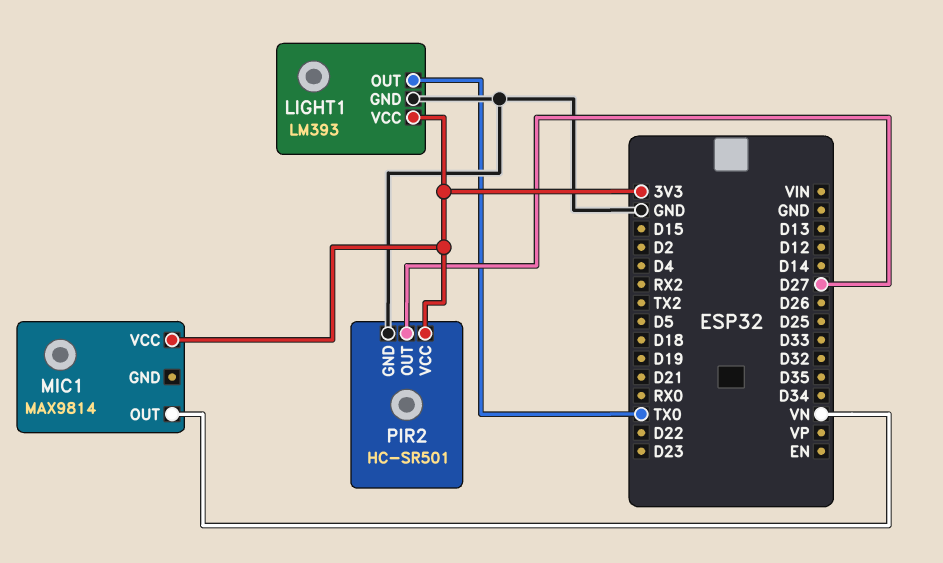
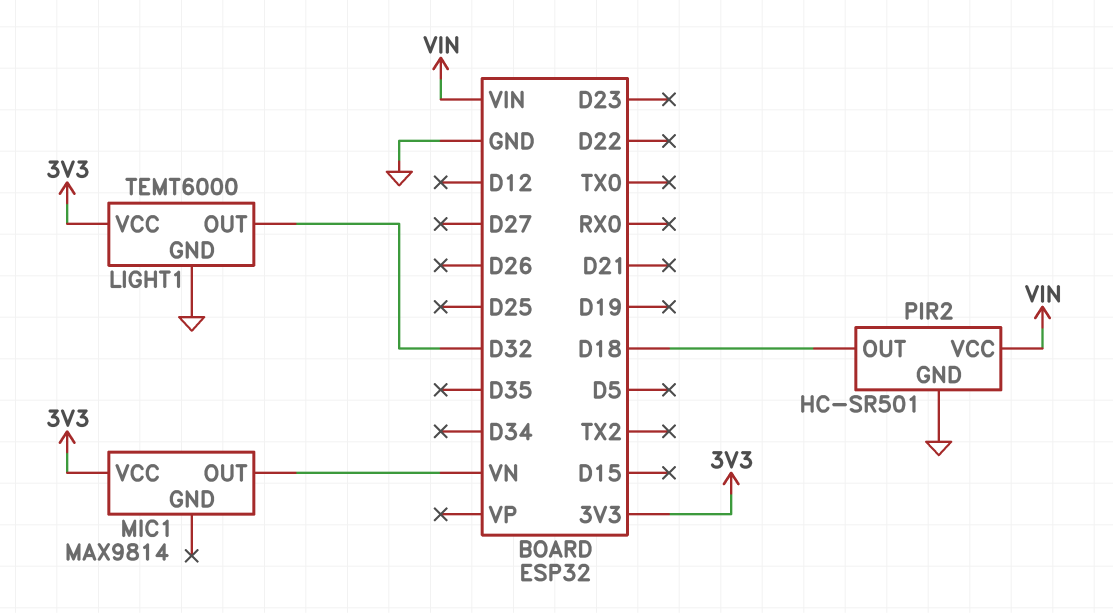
LIGHT1: LM393 -> TEMT6000
LIGHT1 pin OUT: TX0 -> D32
PIR2 pin OUT: D27 -> D18
PIR2 pin VCC: 3V3 -> VIN

